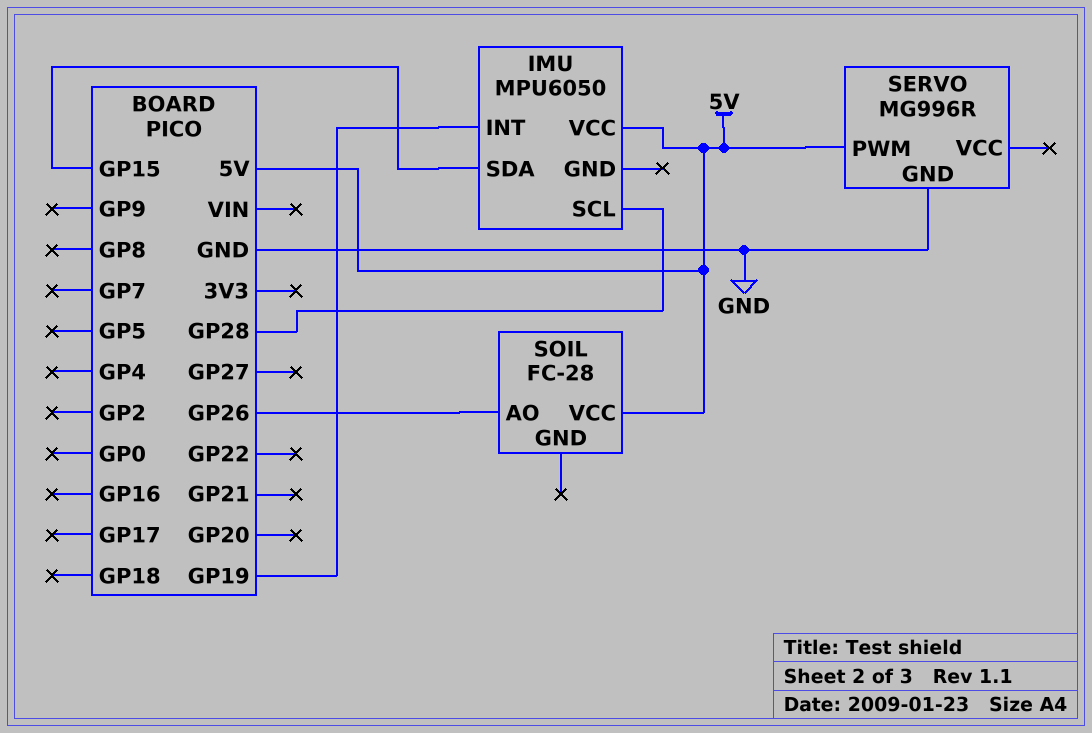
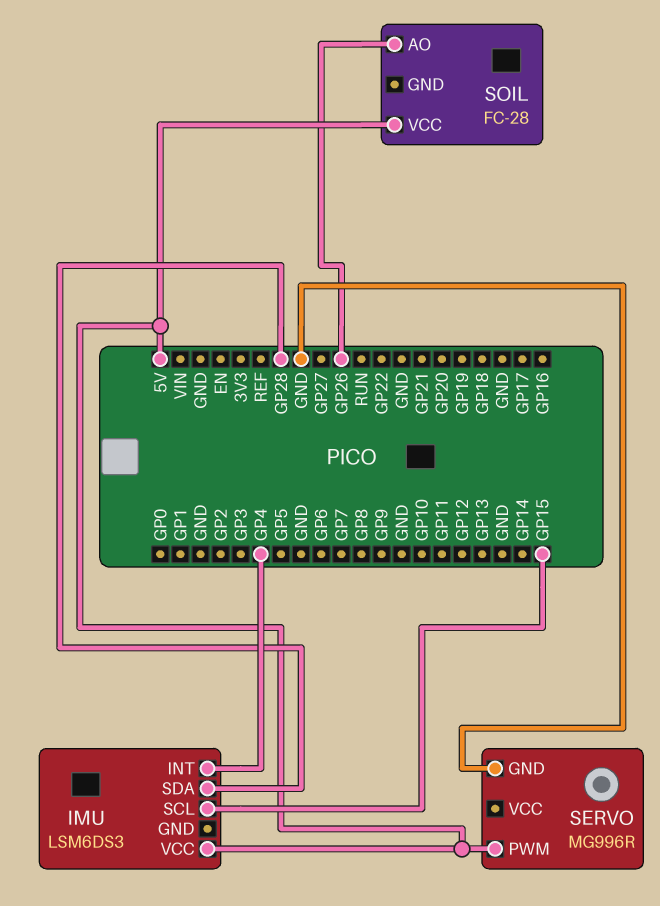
IMU: MPU6050 -> LSM6DS3
IMU pin INT: GP19 -> GP4
IMU pin SCL: GP28 -> GP15
IMU pin SDA: GP15 -> GP28

